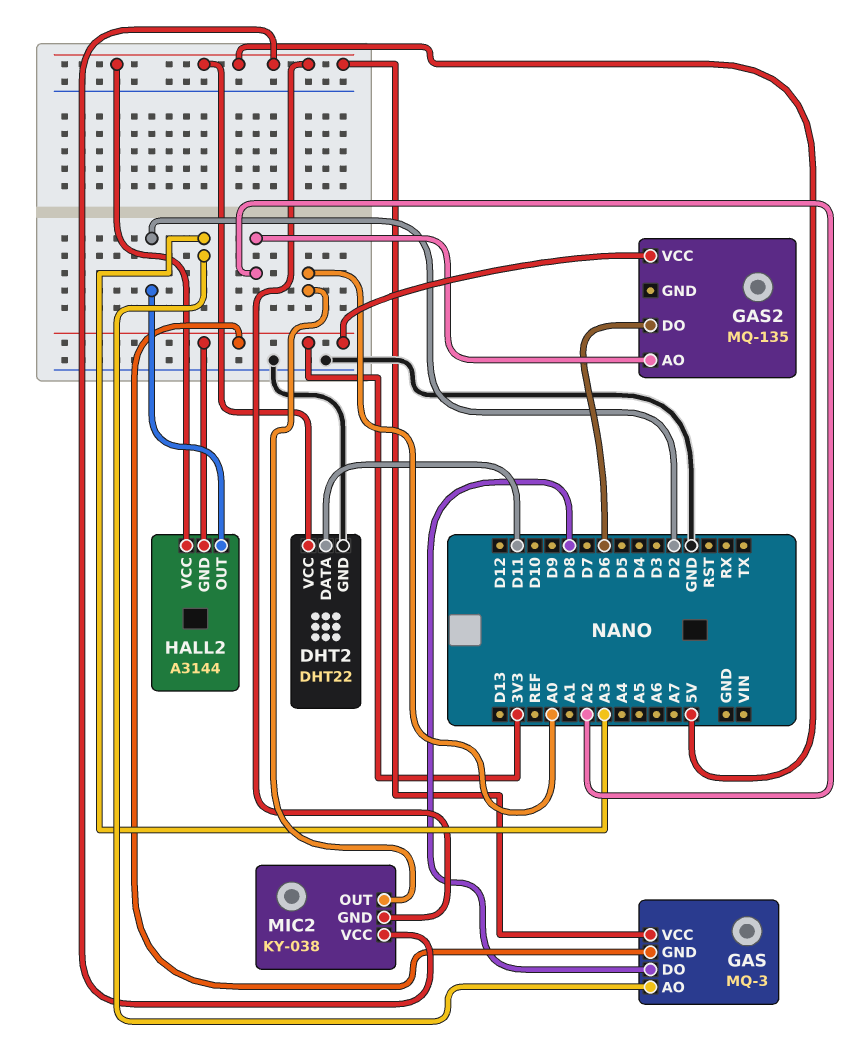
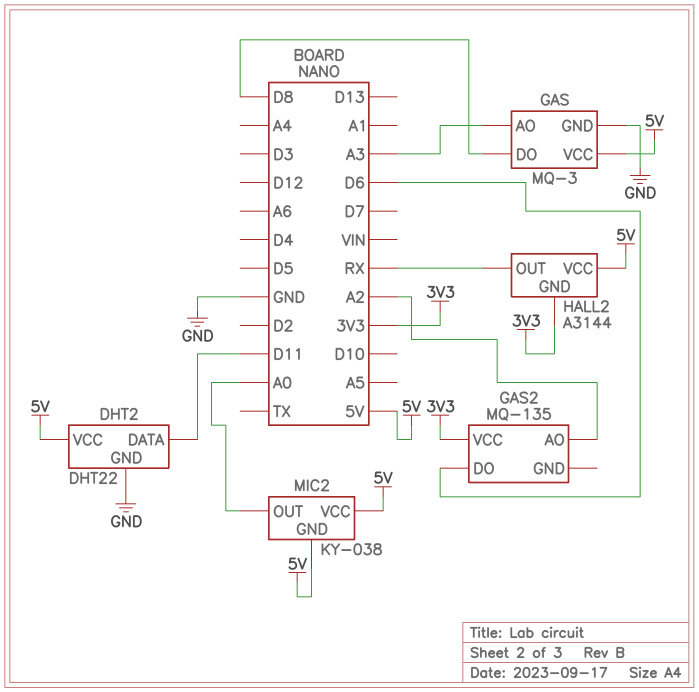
GAS pin GND: 3V3 -> GND
HALL2 pin OUT: D2 -> RX

